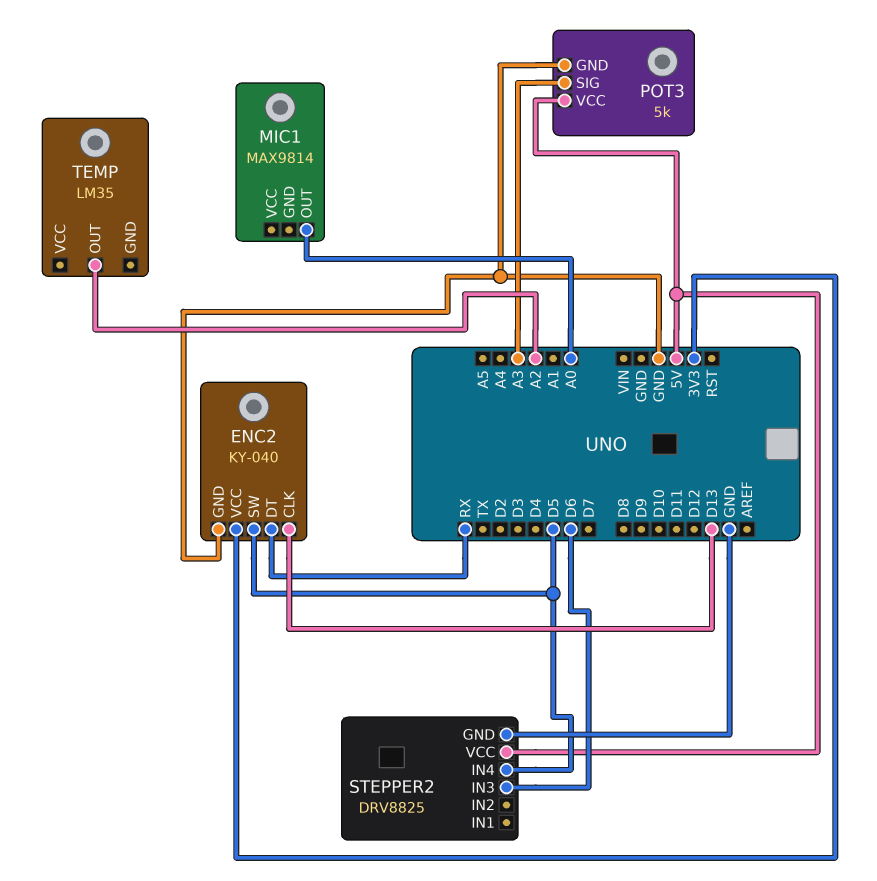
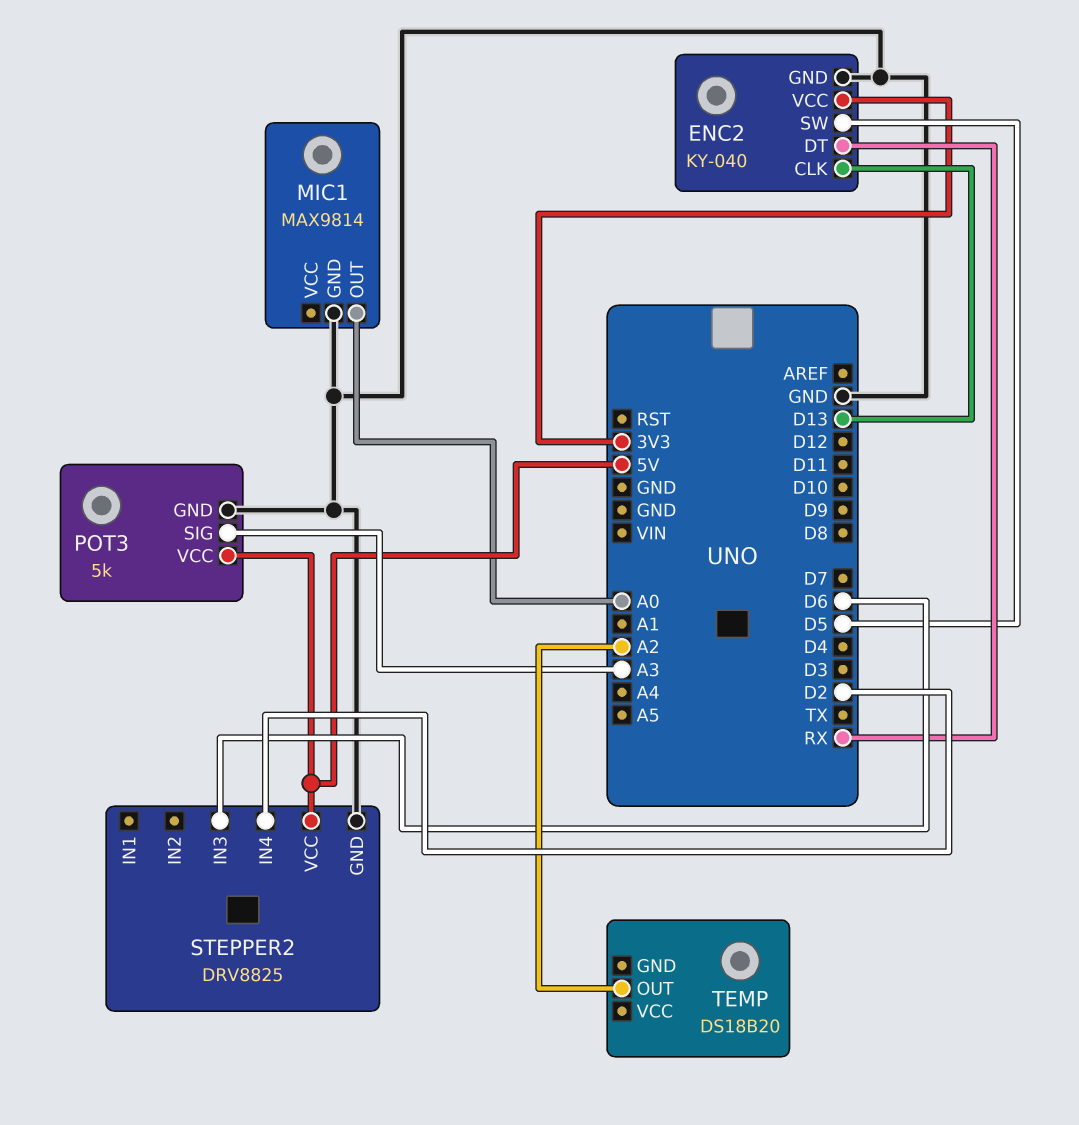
MIC1 pin GND: none -> GND
STEPPER2 pin IN4: D5 -> D2
TEMP: LM35 -> DS18B20

